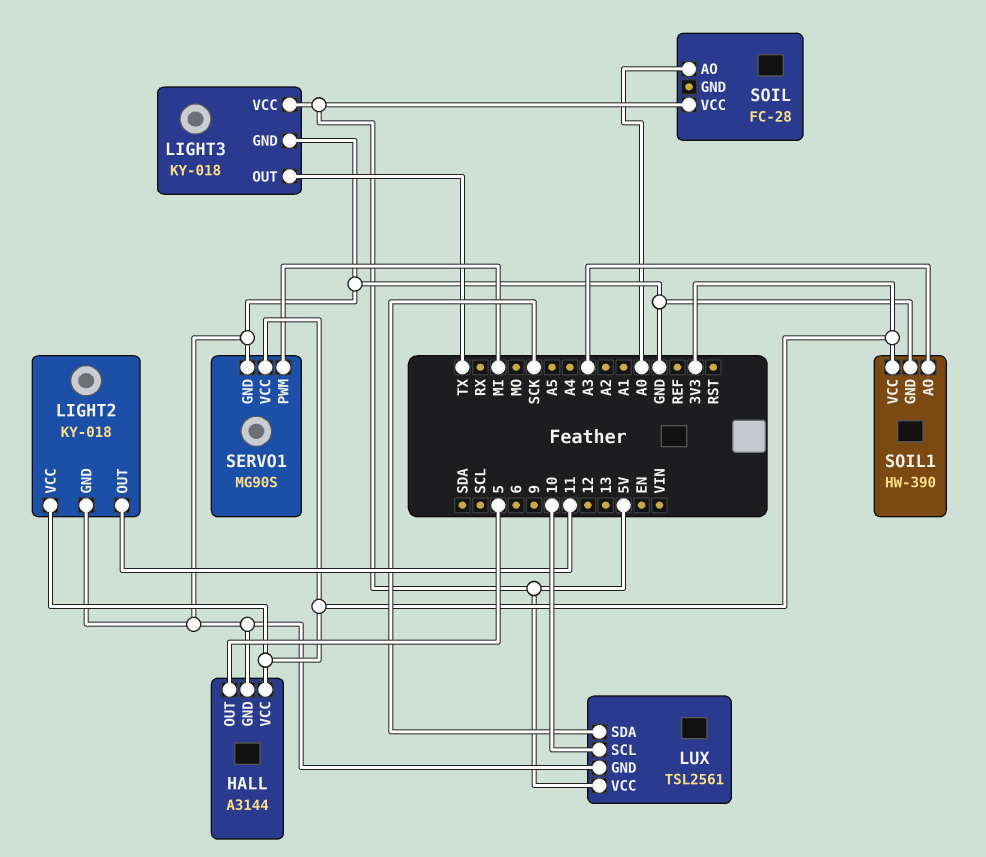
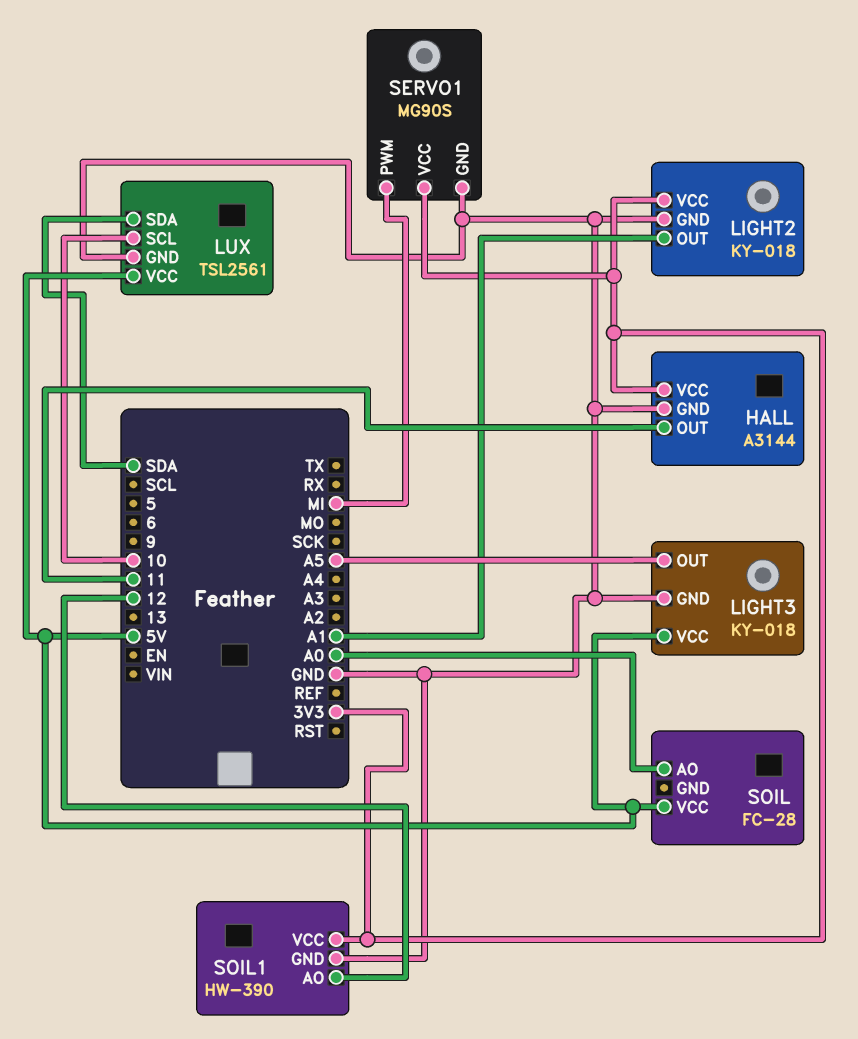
HALL pin OUT: 5 -> 11
LIGHT2 pin OUT: 11 -> A1
LIGHT3 pin OUT: TX -> A5
LUX pin SDA: SCK -> SDA
SOIL1 pin AO: A3 -> 12

